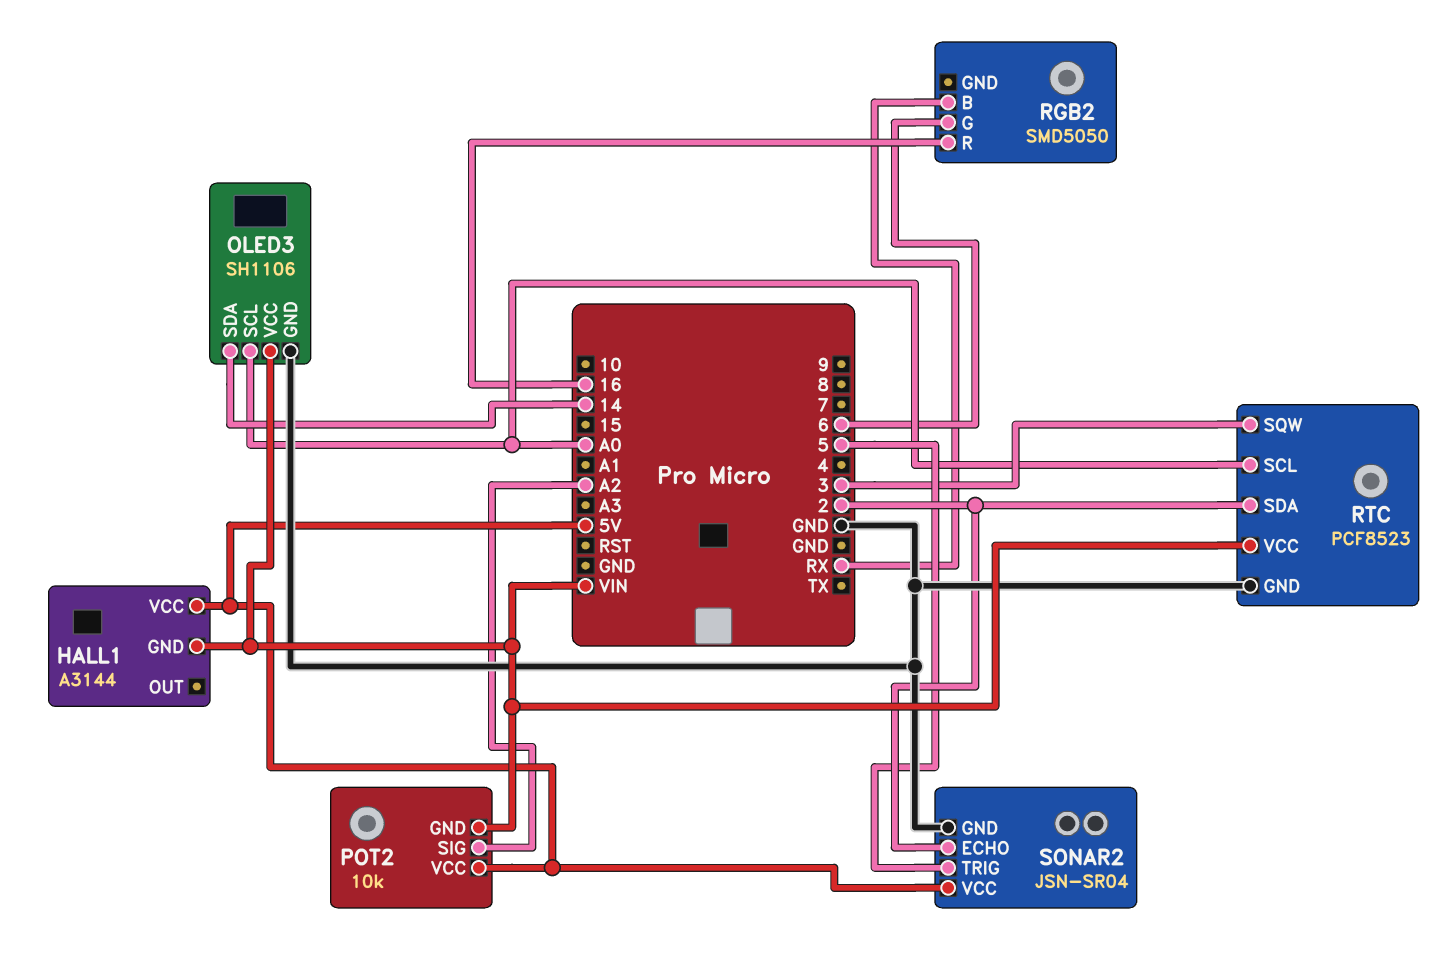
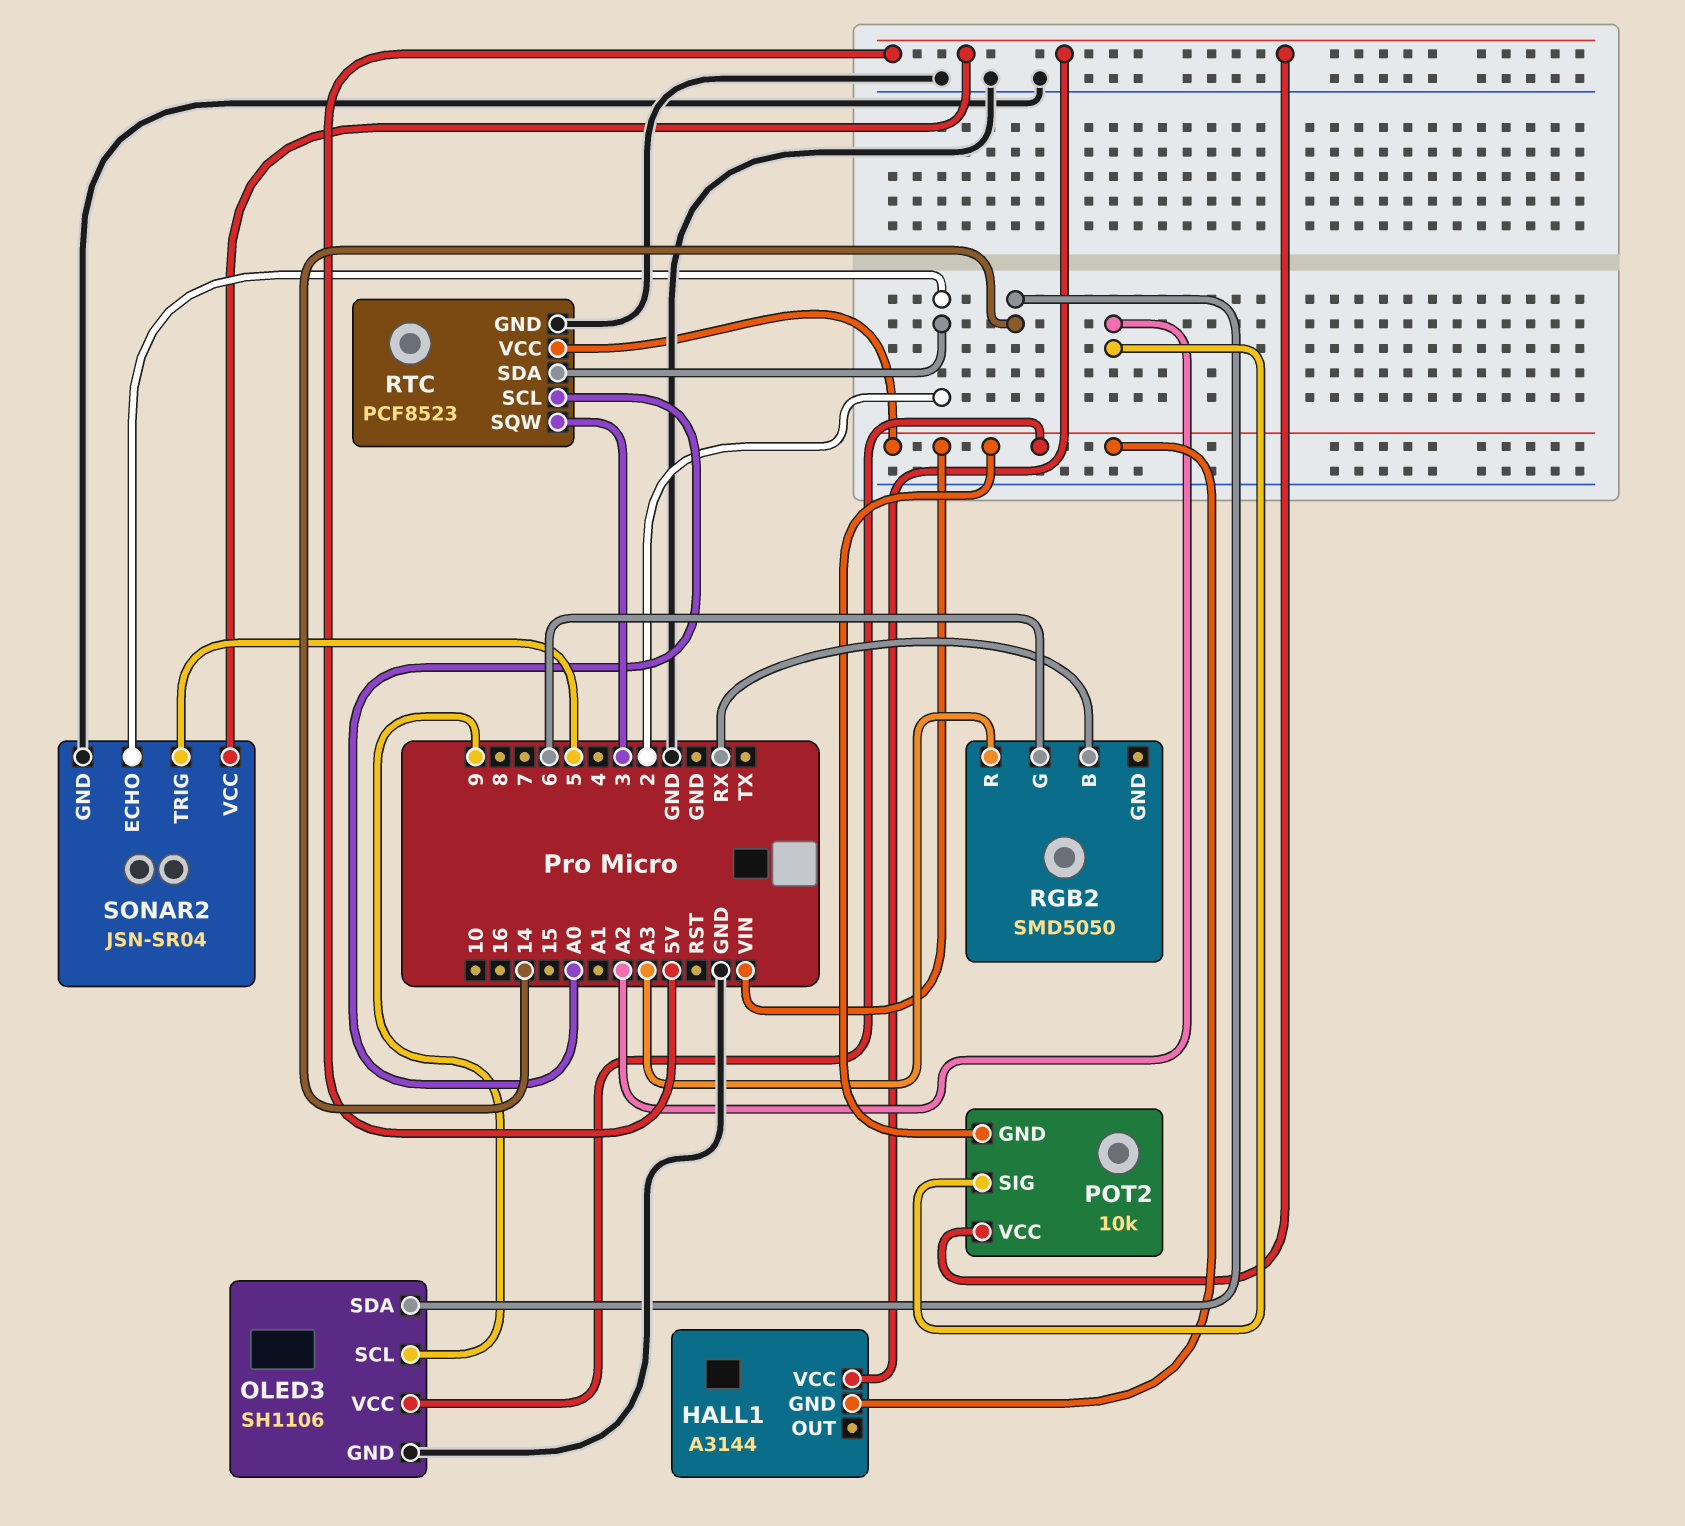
OLED3 pin SCL: A0 -> 9
RGB2 pin R: 16 -> A3

